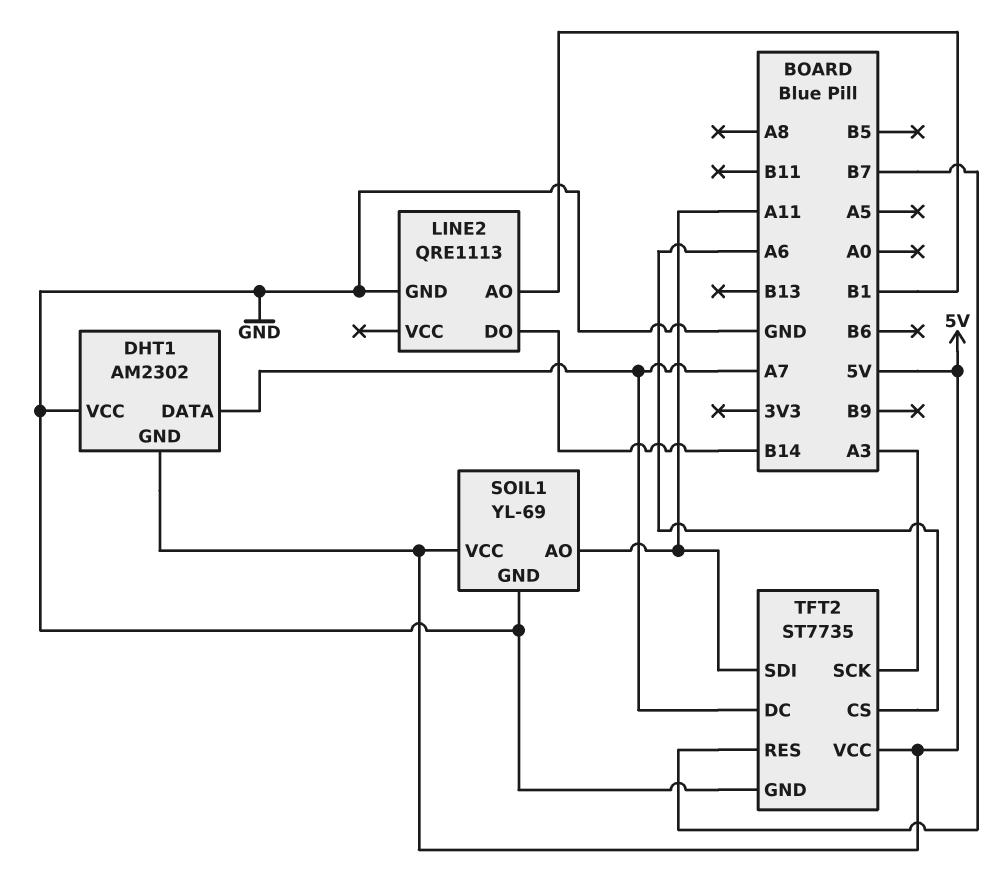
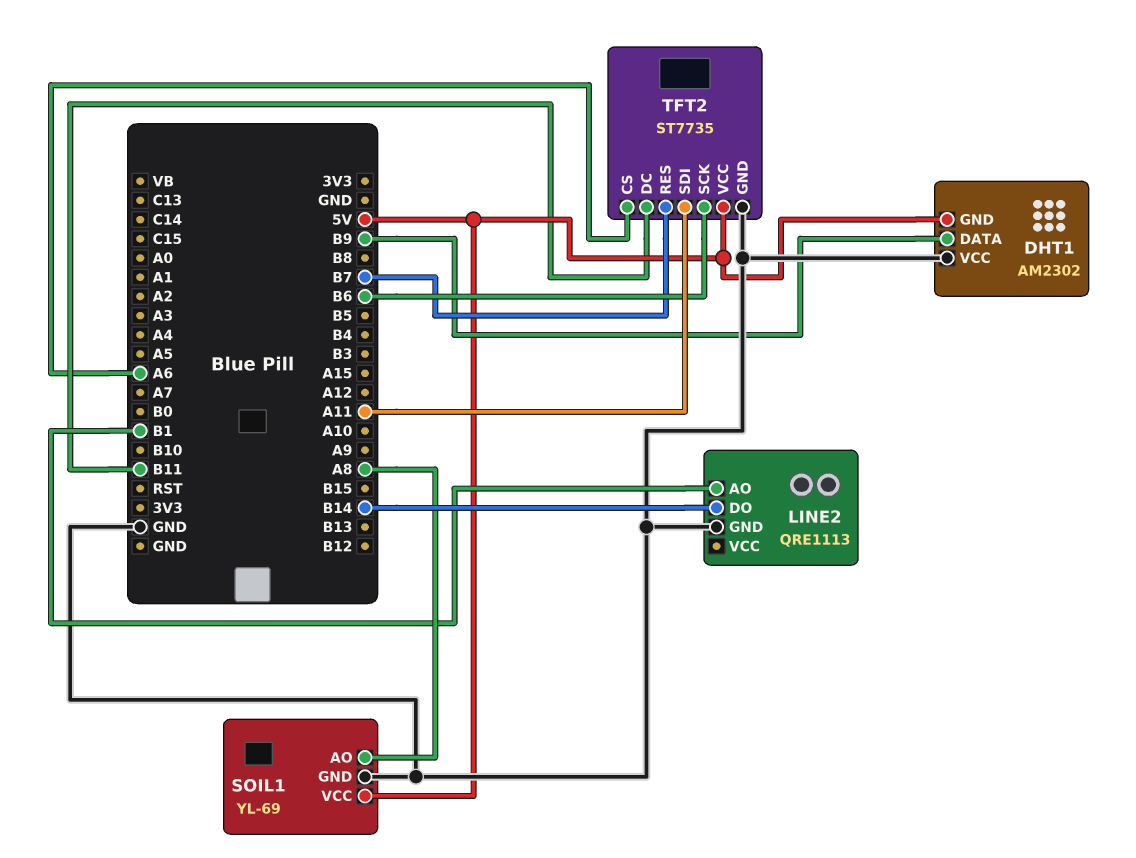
DHT1 pin DATA: A7 -> B9
SOIL1 pin AO: A11 -> A8
TFT2 pin DC: A7 -> B11
TFT2 pin SCK: A3 -> B6

